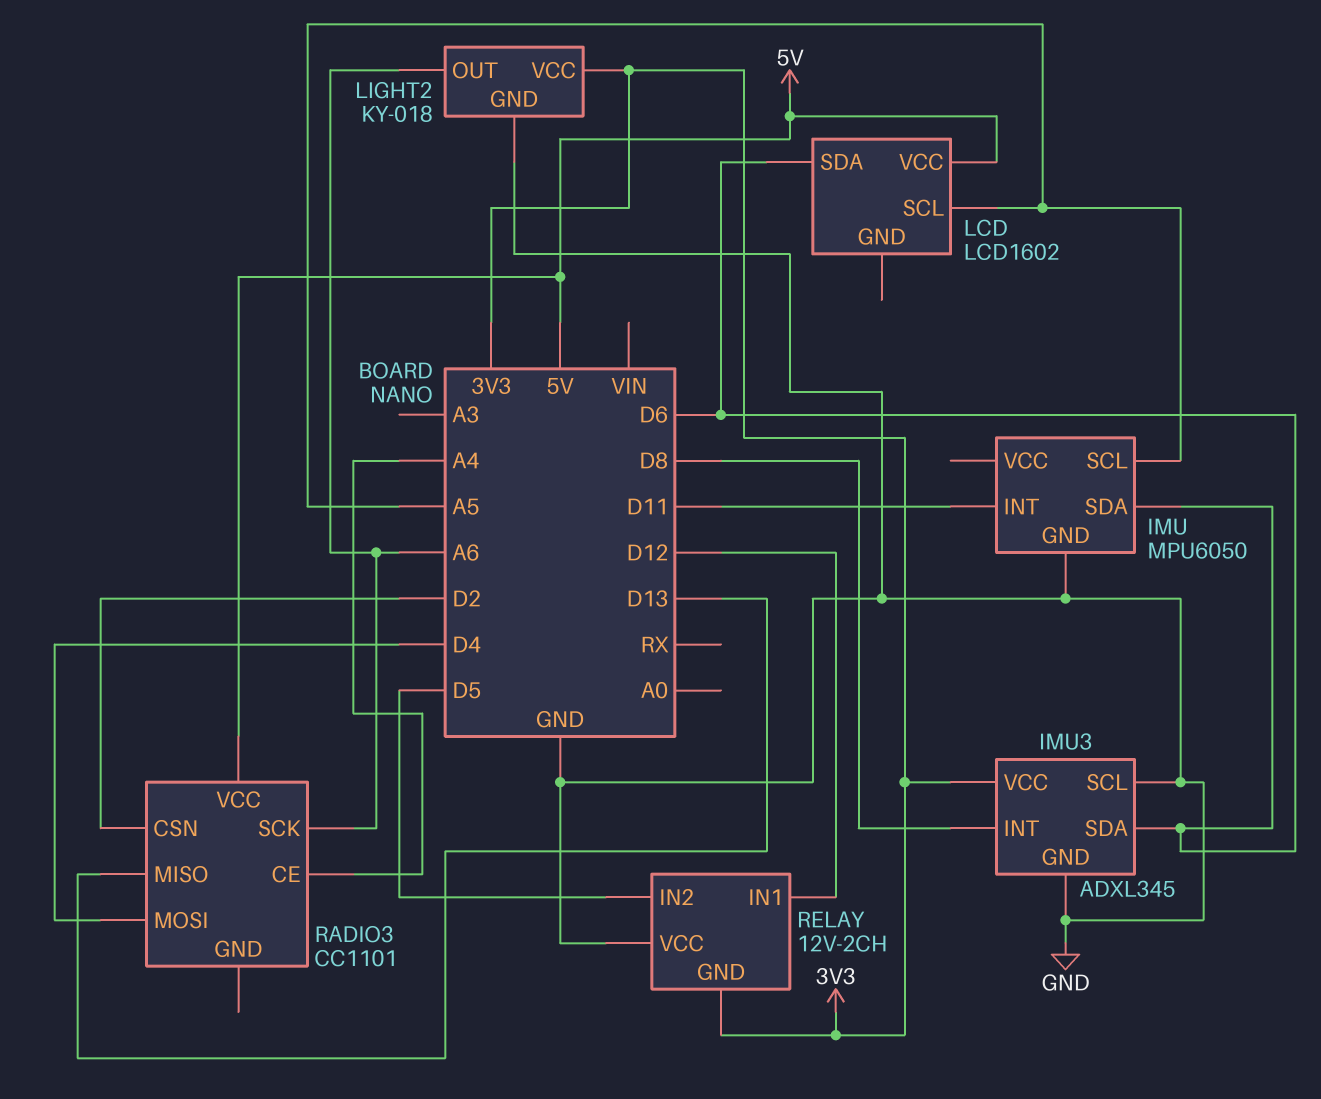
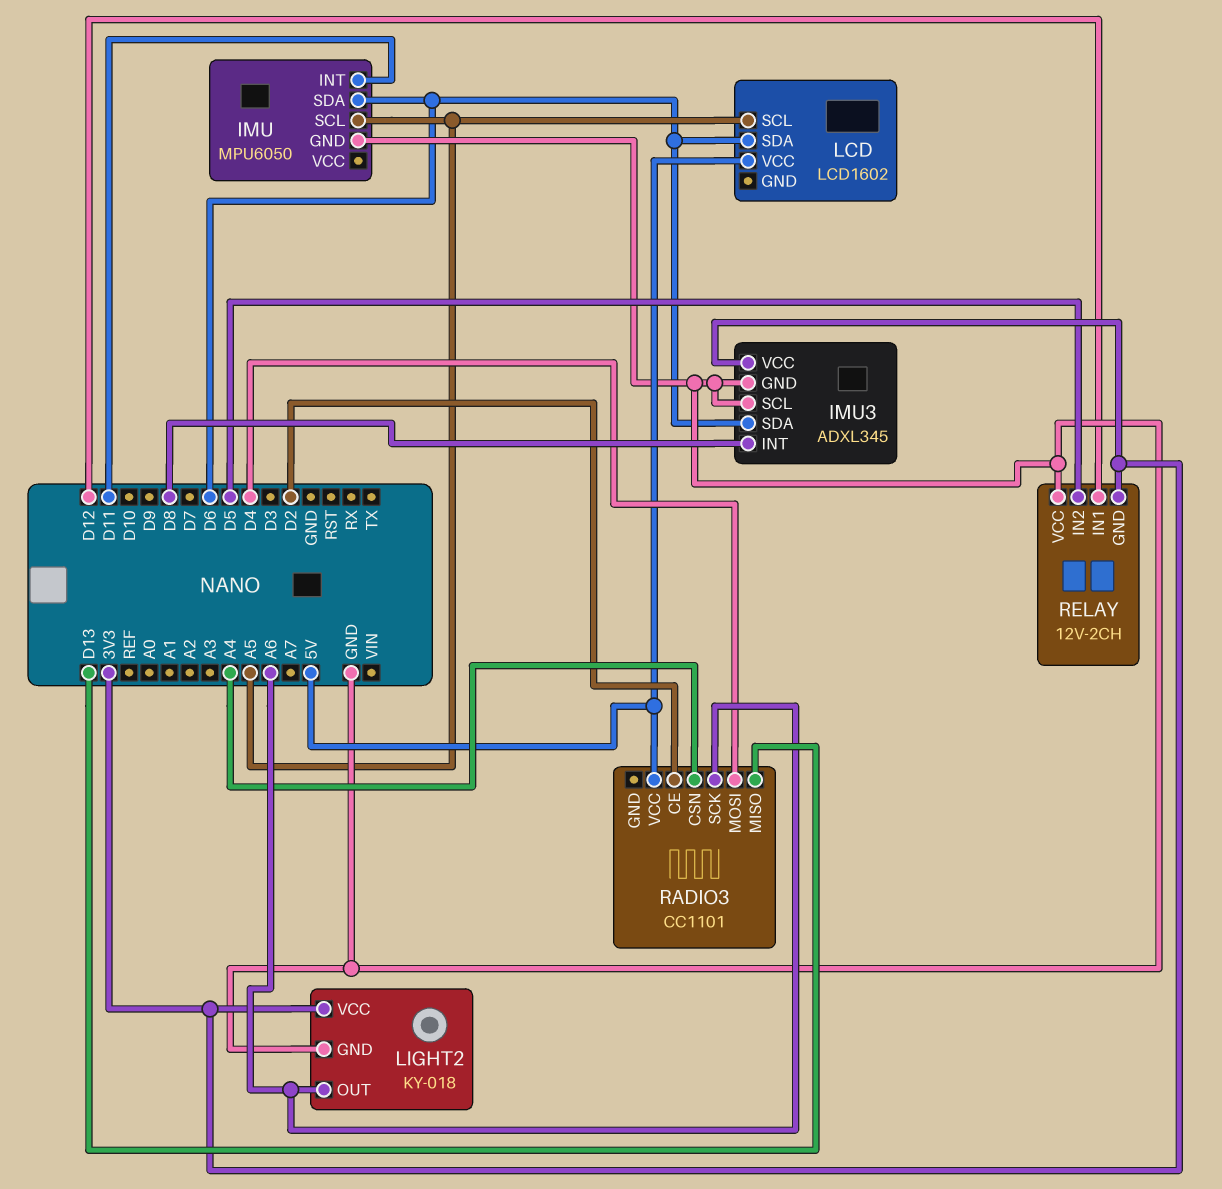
RADIO3 pin CE: A4 -> D2
RADIO3 pin CSN: D2 -> A4

